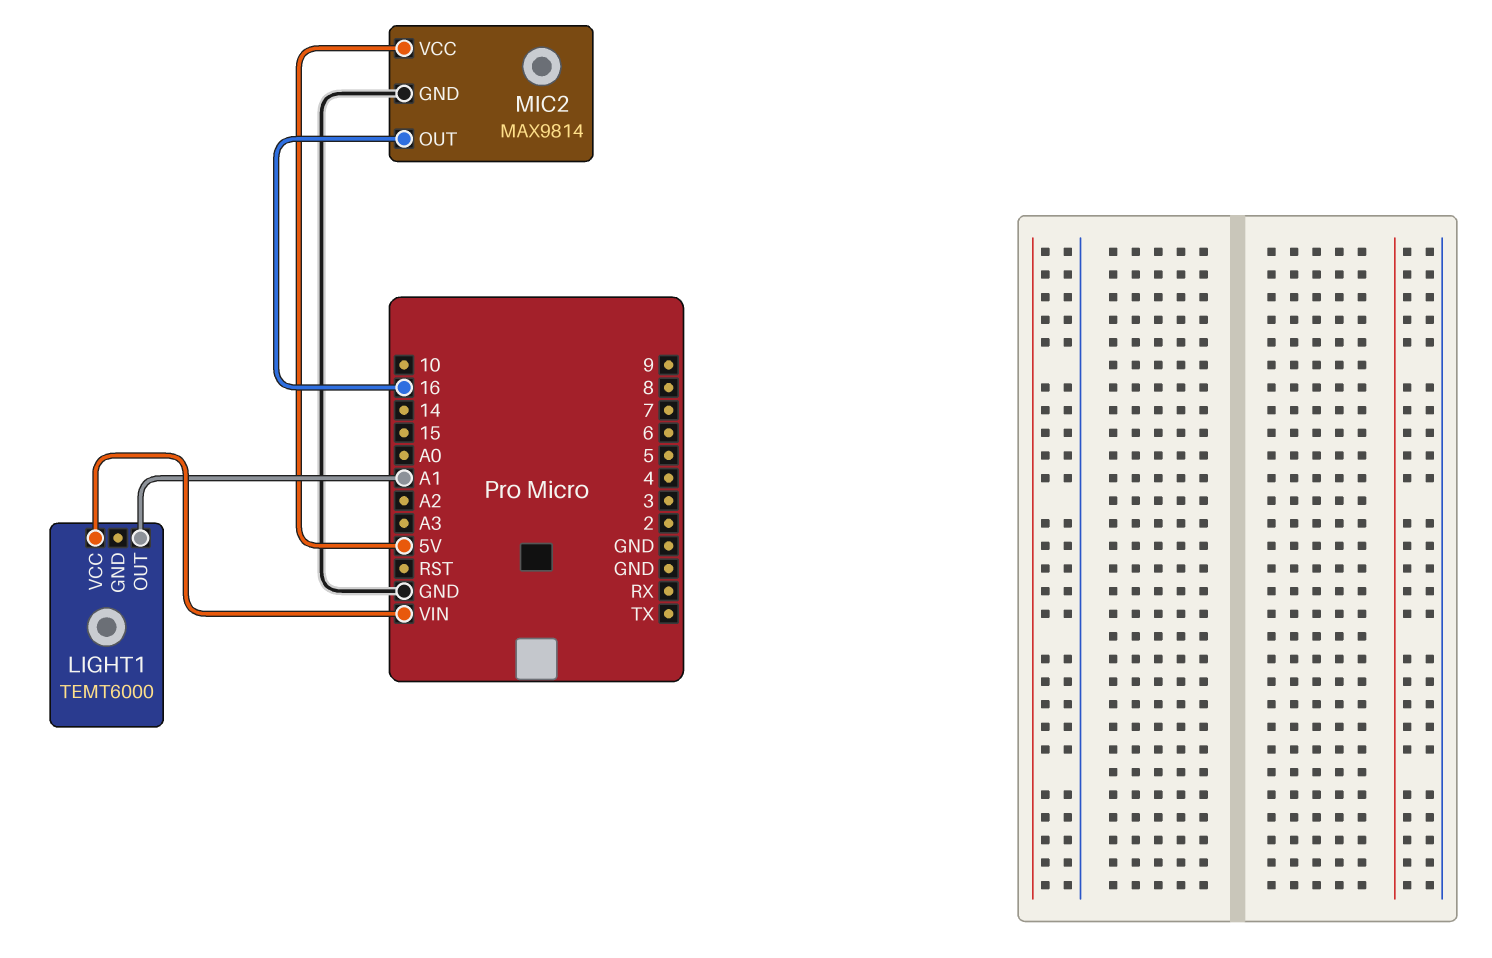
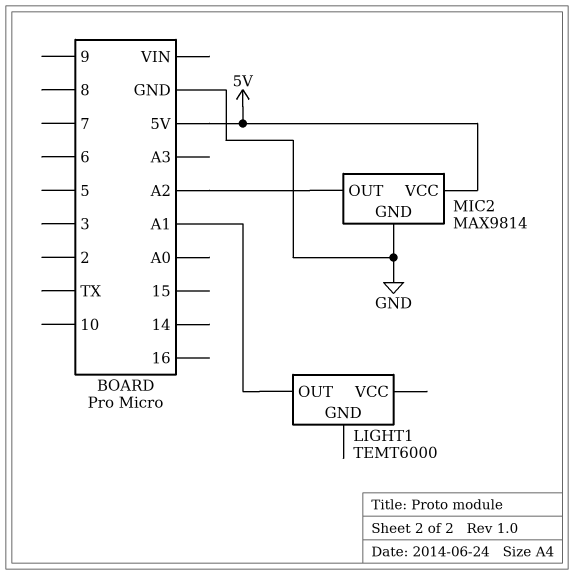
LIGHT1 pin VCC: VIN -> none
MIC2 pin OUT: 16 -> A2

